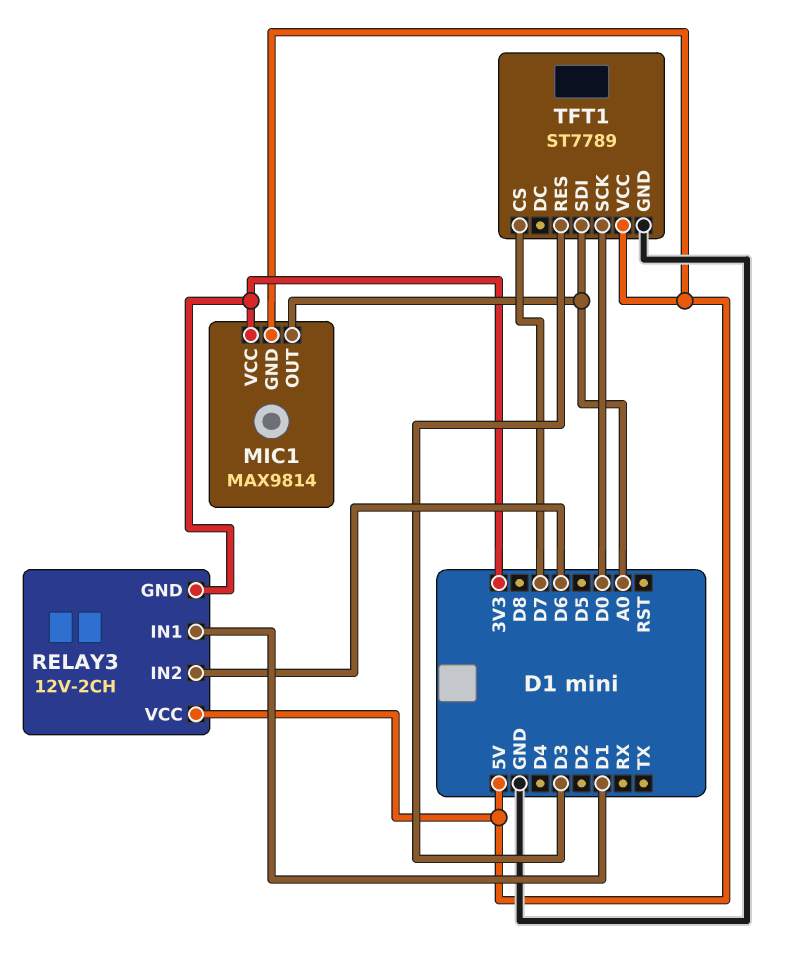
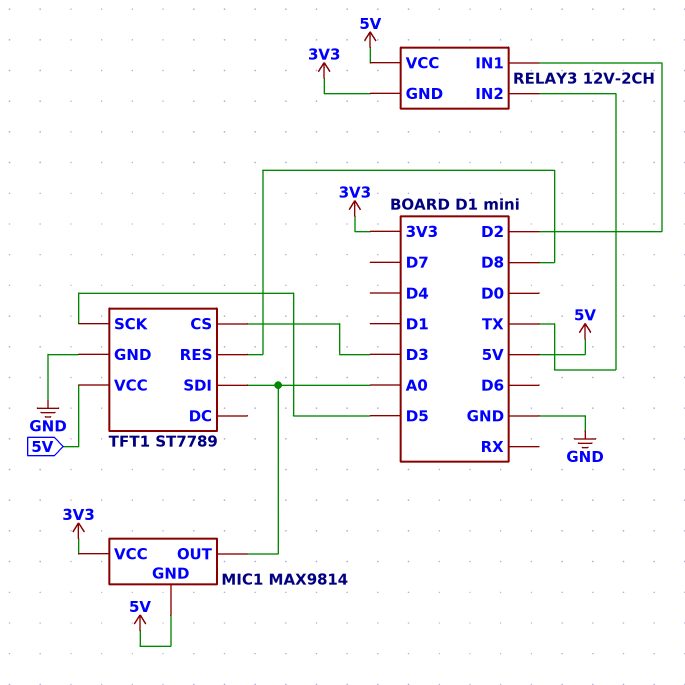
RELAY3 pin IN1: D1 -> D2
RELAY3 pin IN2: D6 -> TX
TFT1 pin CS: D7 -> D3
TFT1 pin RES: D3 -> D8
TFT1 pin SCK: D0 -> D5

